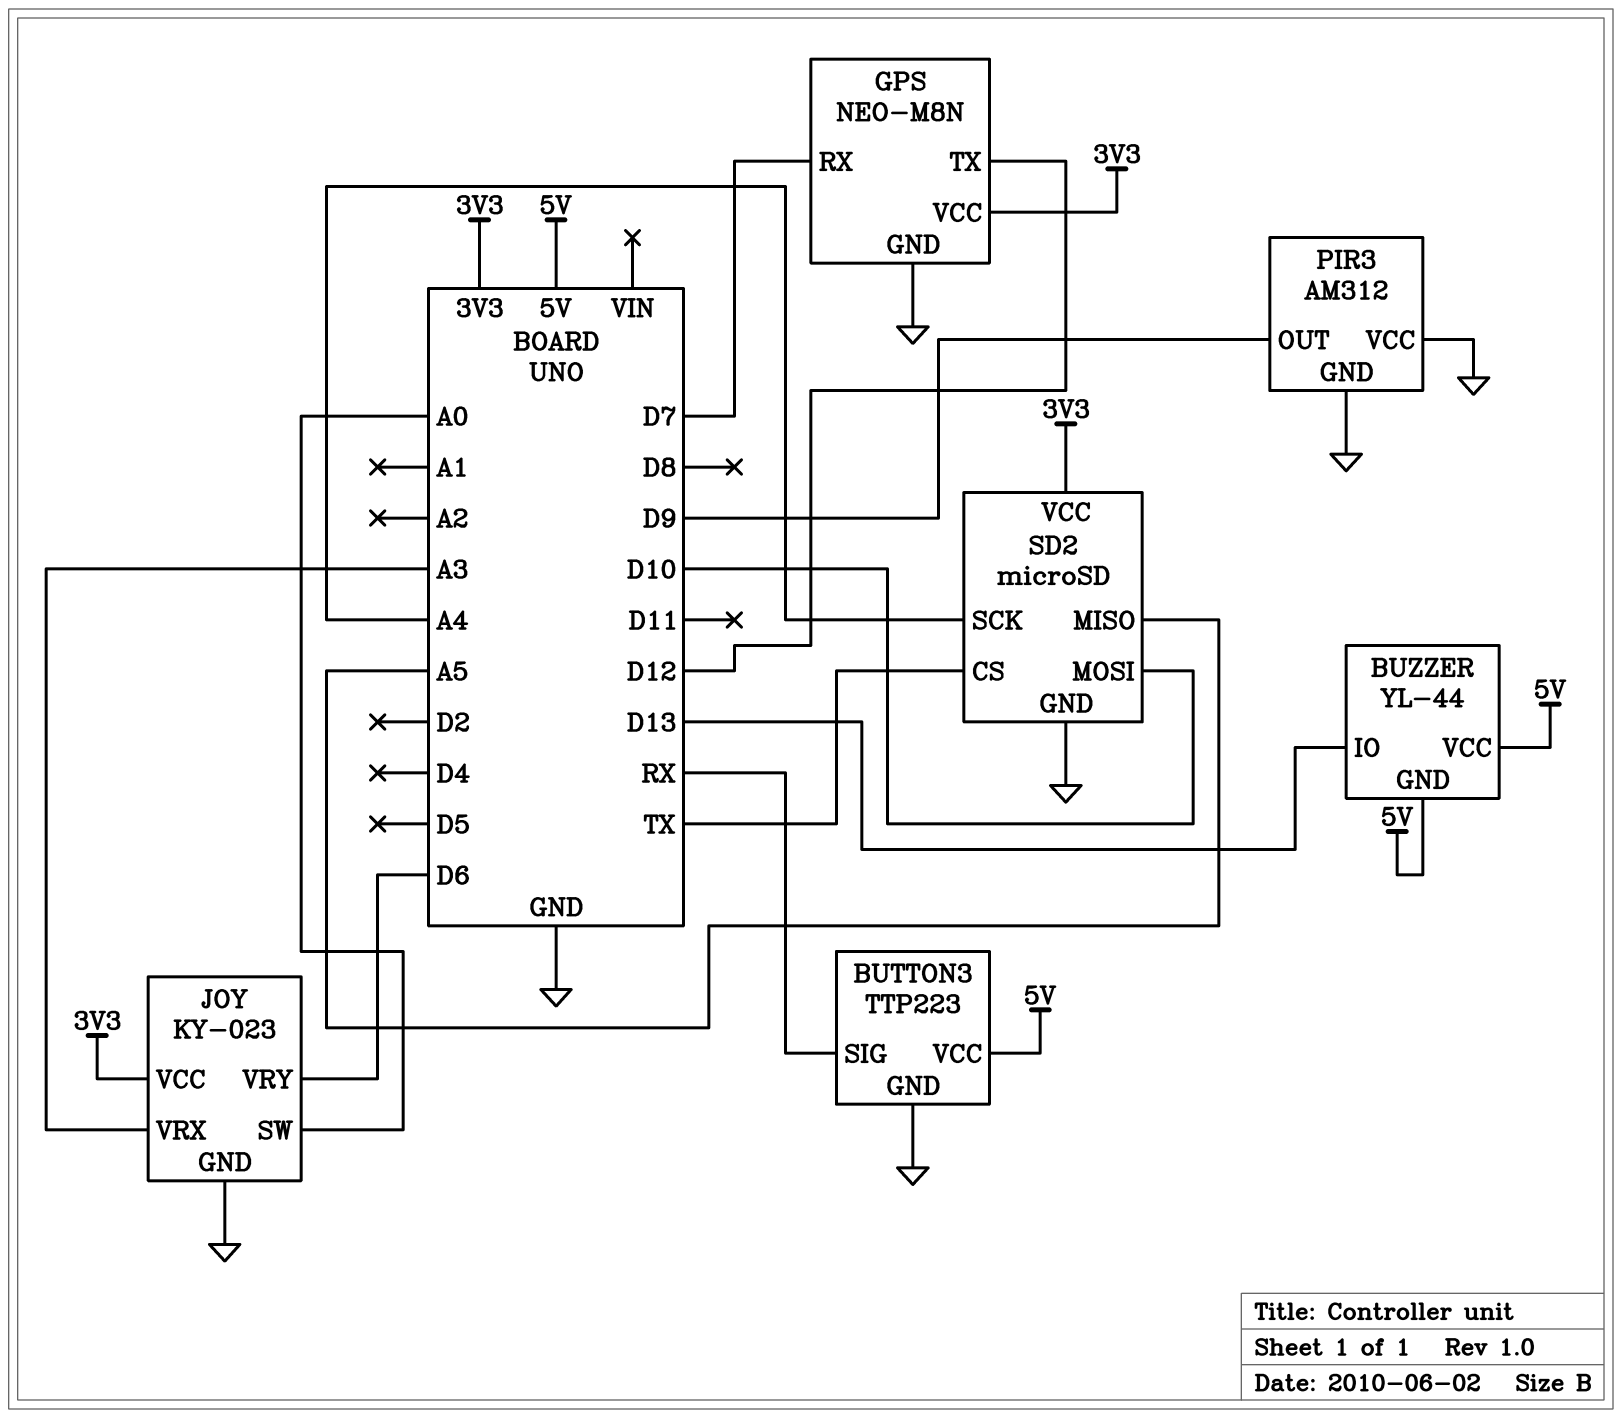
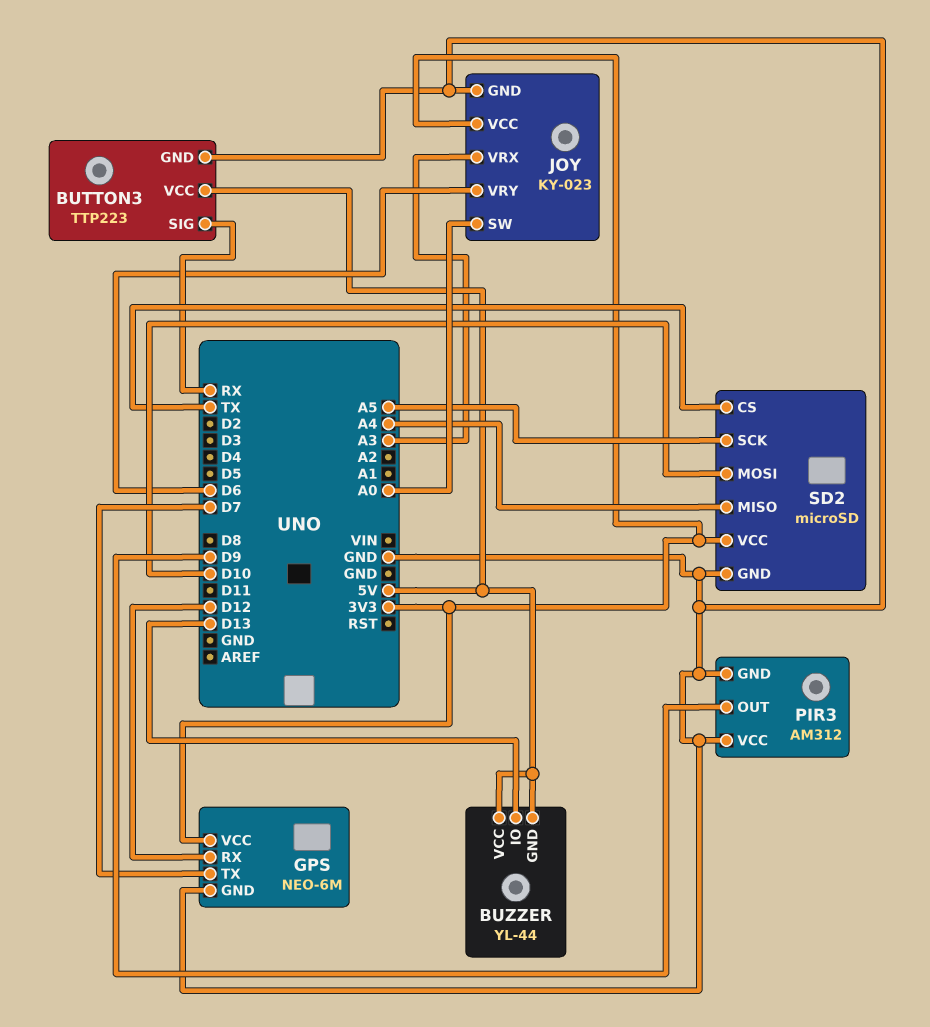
GPS: NEO-M8N -> NEO-6M
GPS pin RX: D7 -> D12
GPS pin TX: D12 -> D7
SD2 pin MISO: A5 -> A4
SD2 pin SCK: A4 -> A5

